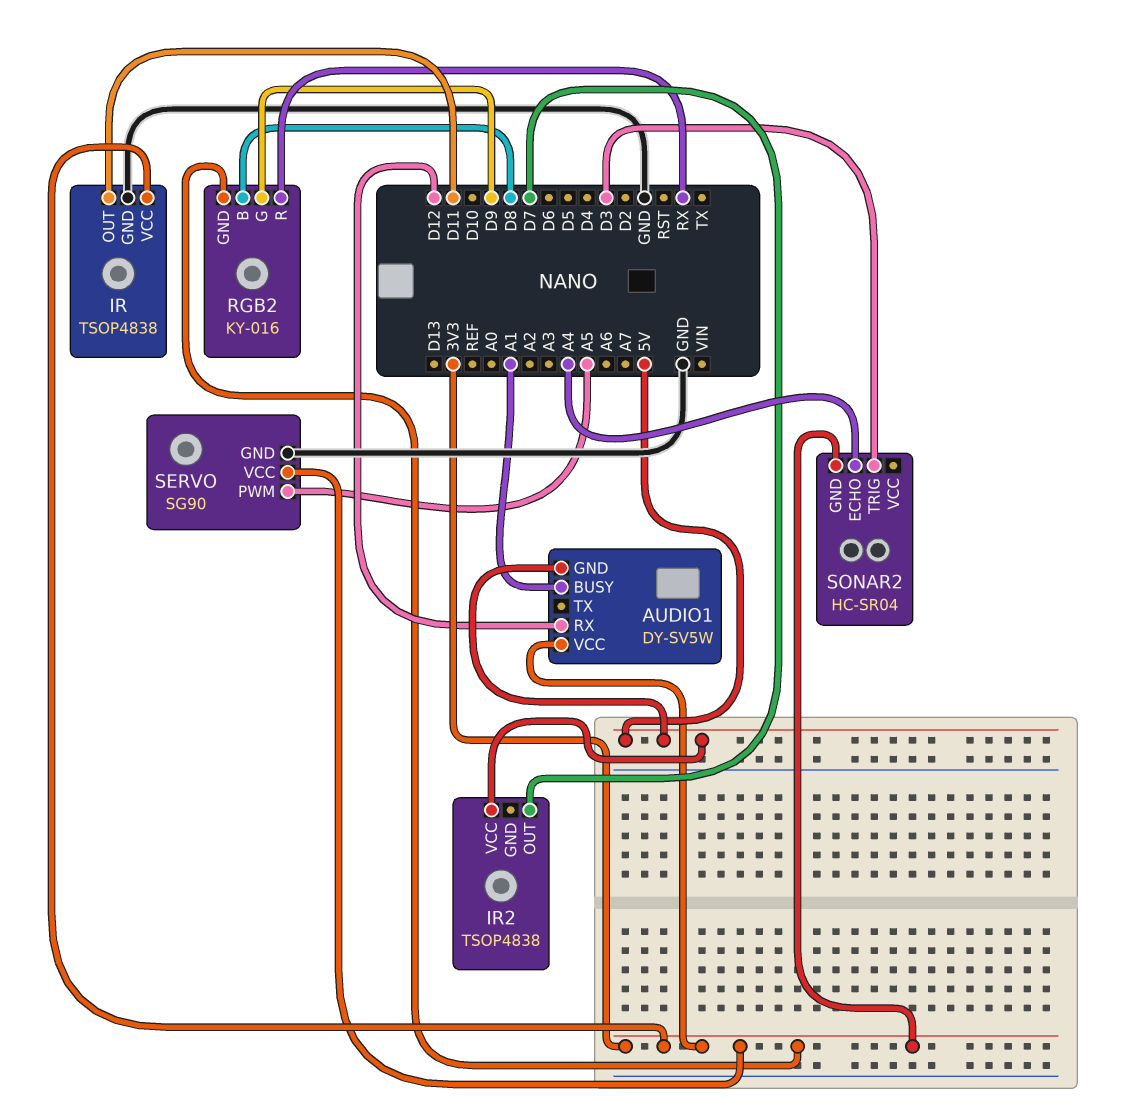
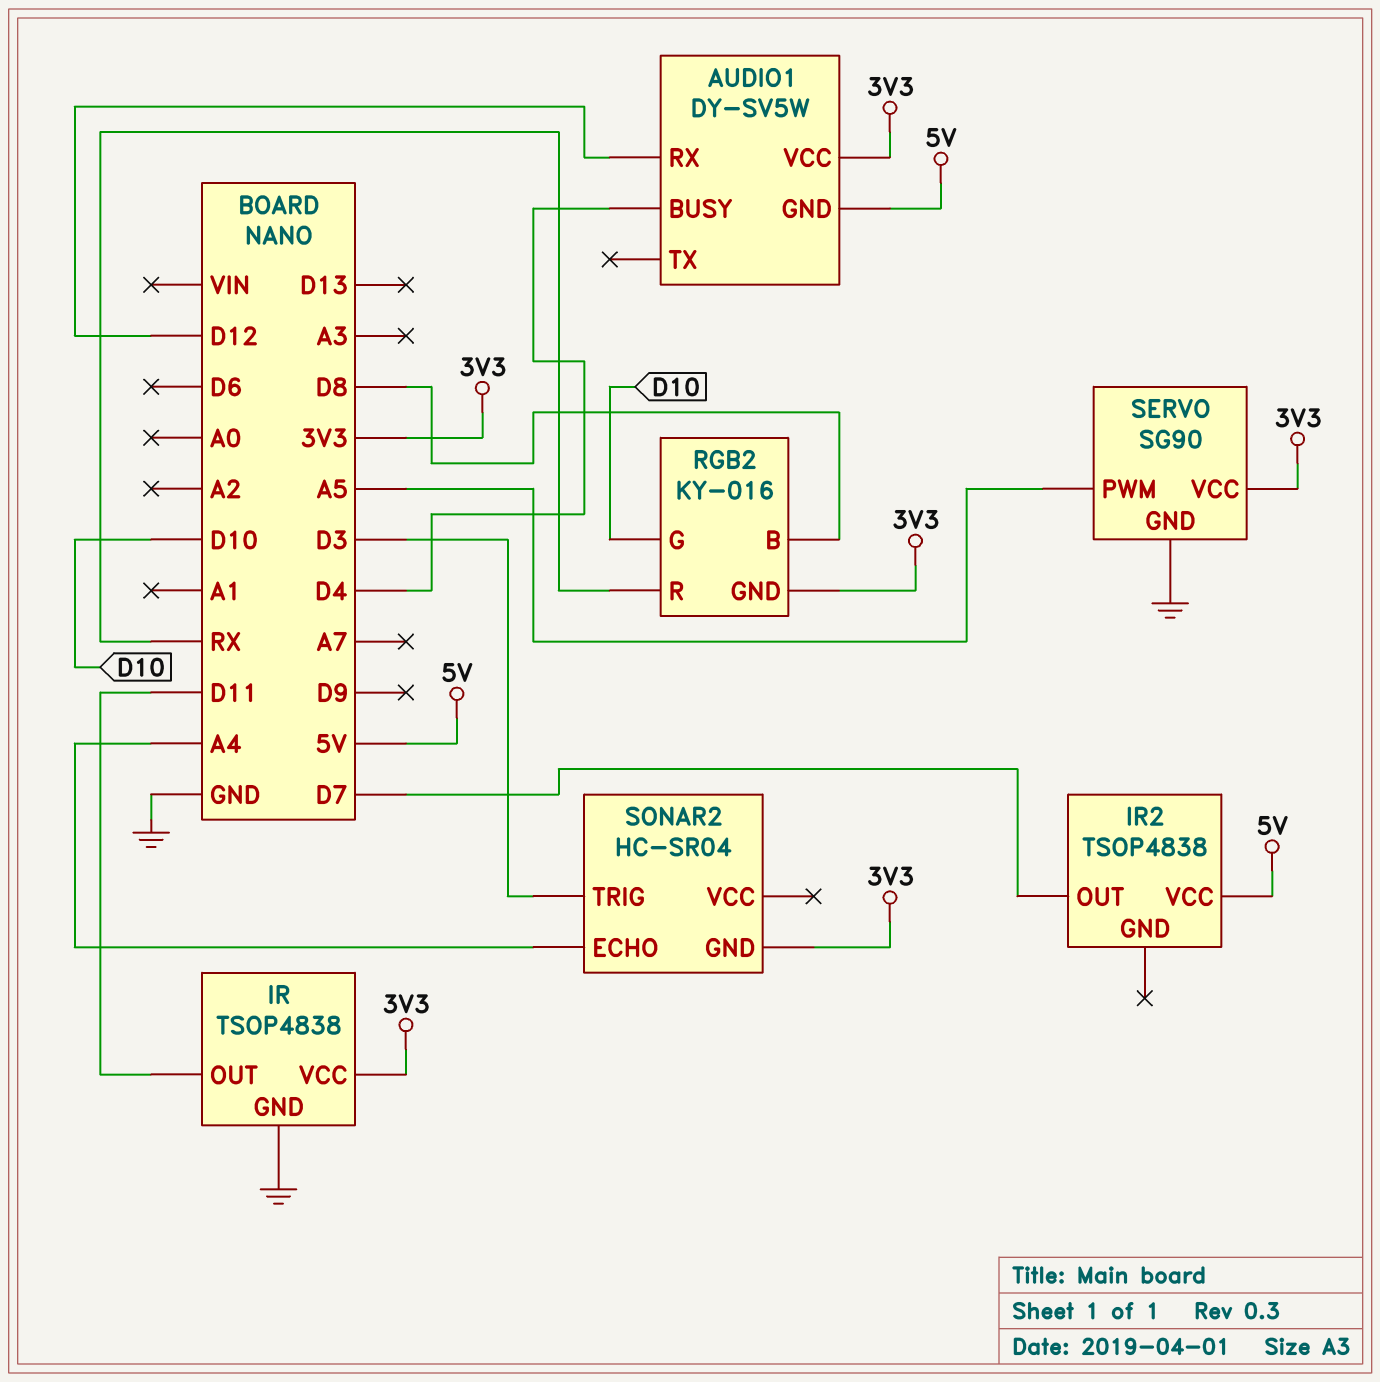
AUDIO1 pin BUSY: A1 -> D4
RGB2 pin G: D9 -> D10

